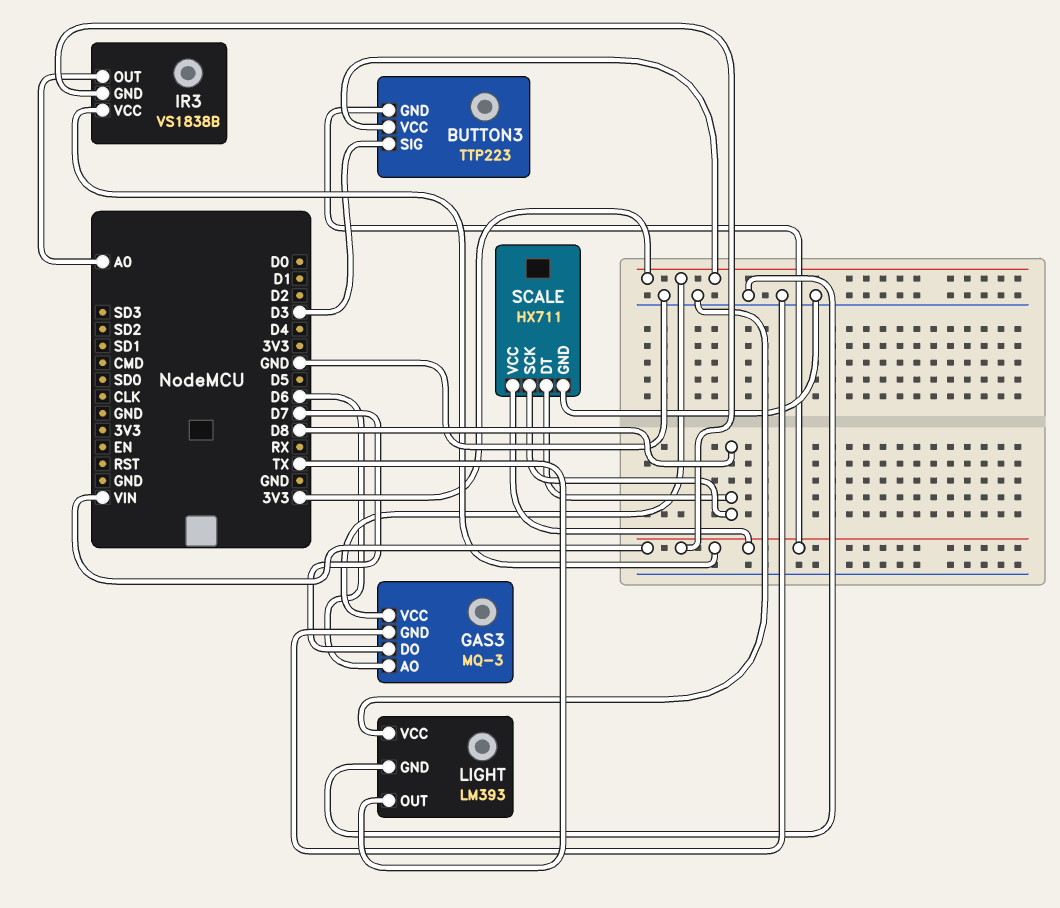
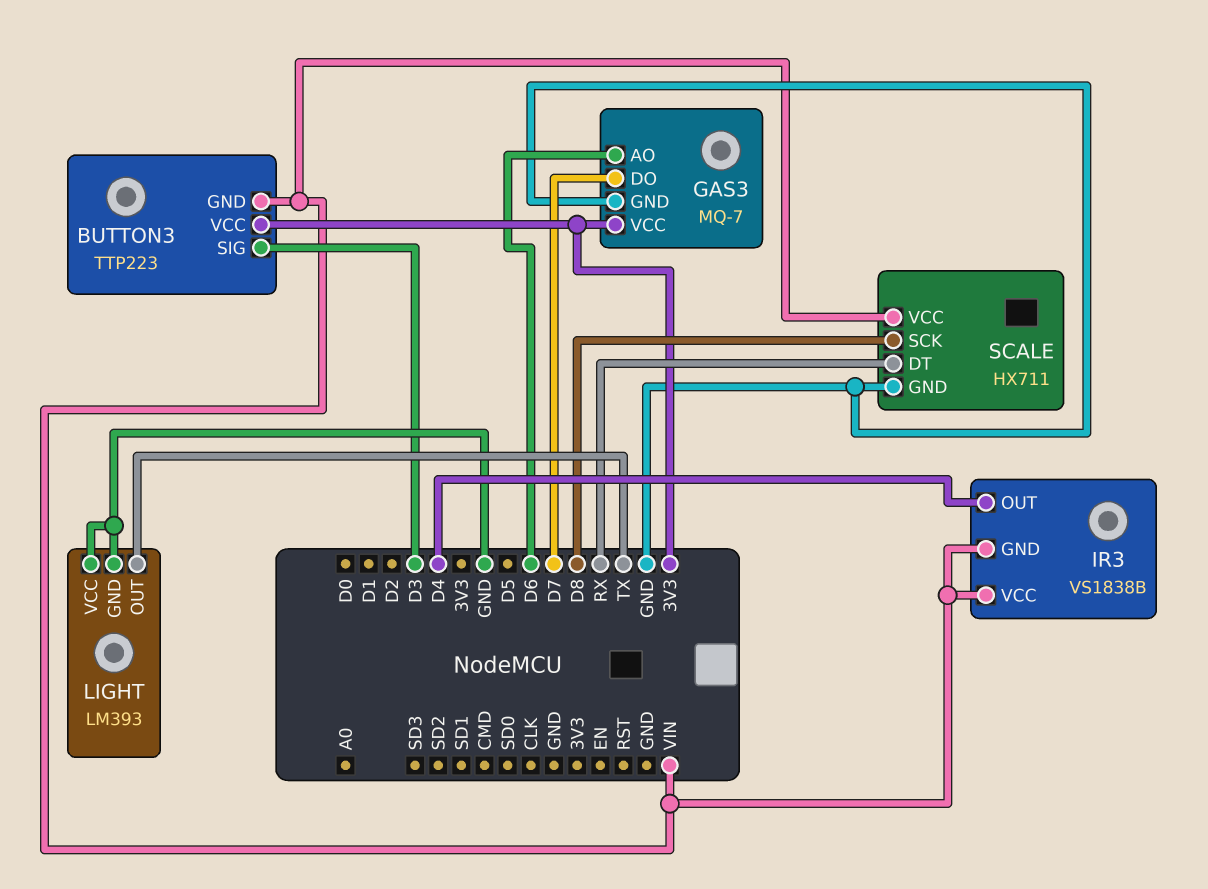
GAS3: MQ-3 -> MQ-7
IR3 pin OUT: A0 -> D4
SCALE pin DT: D8 -> RX

